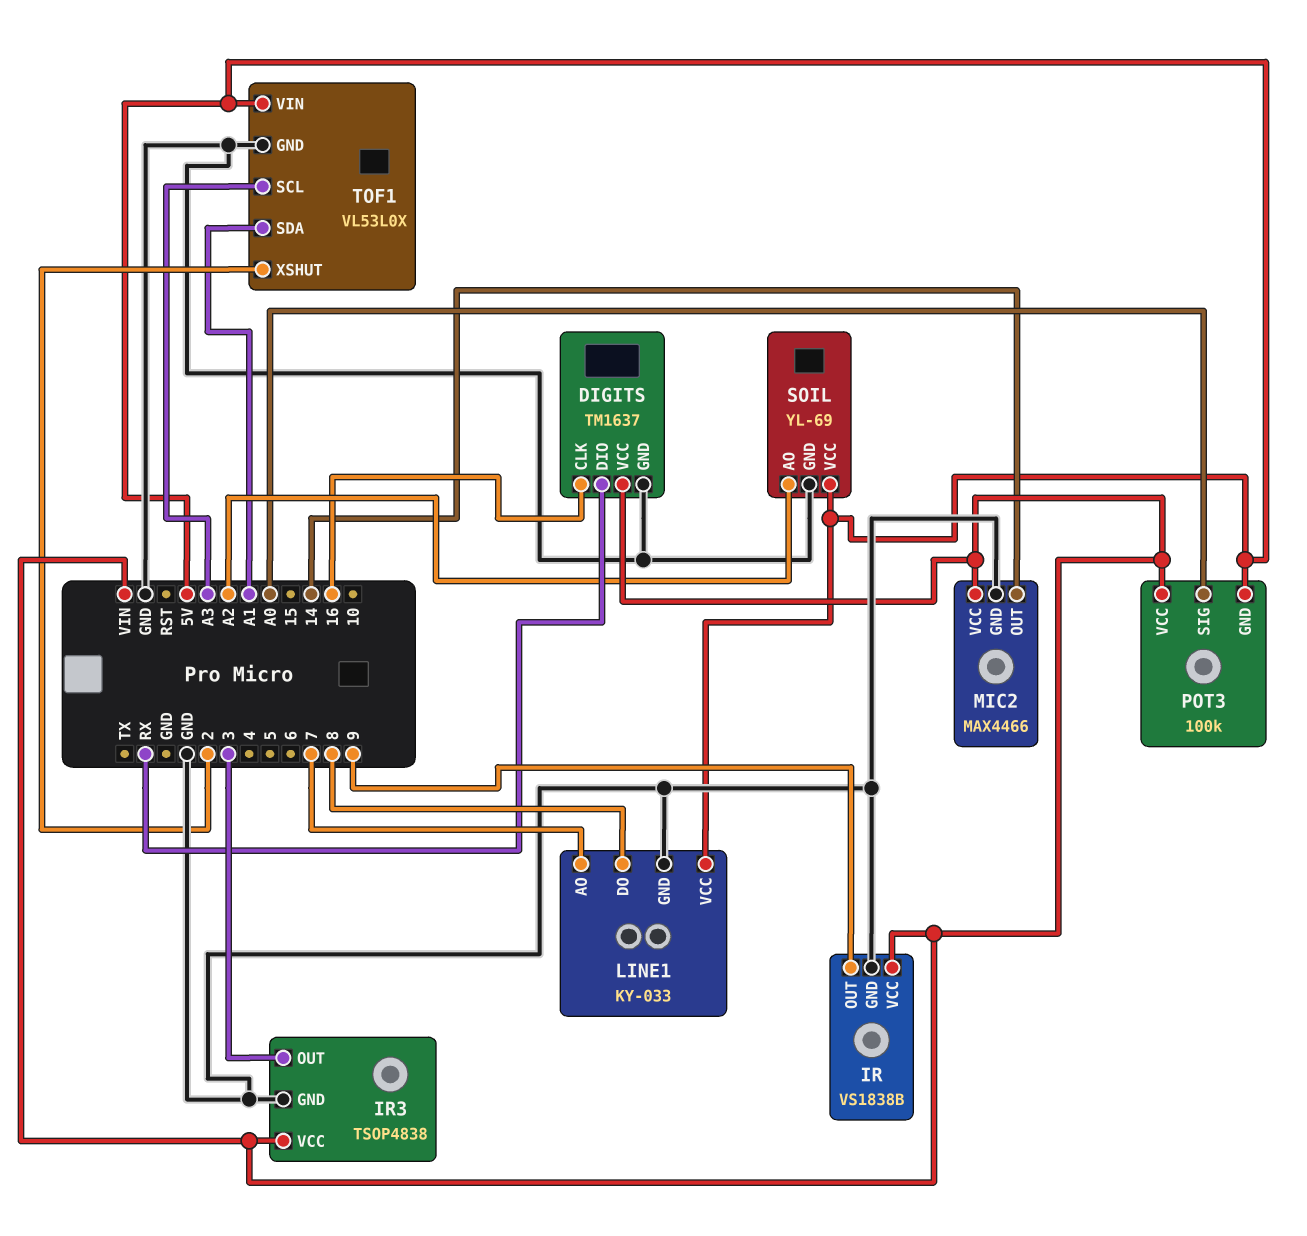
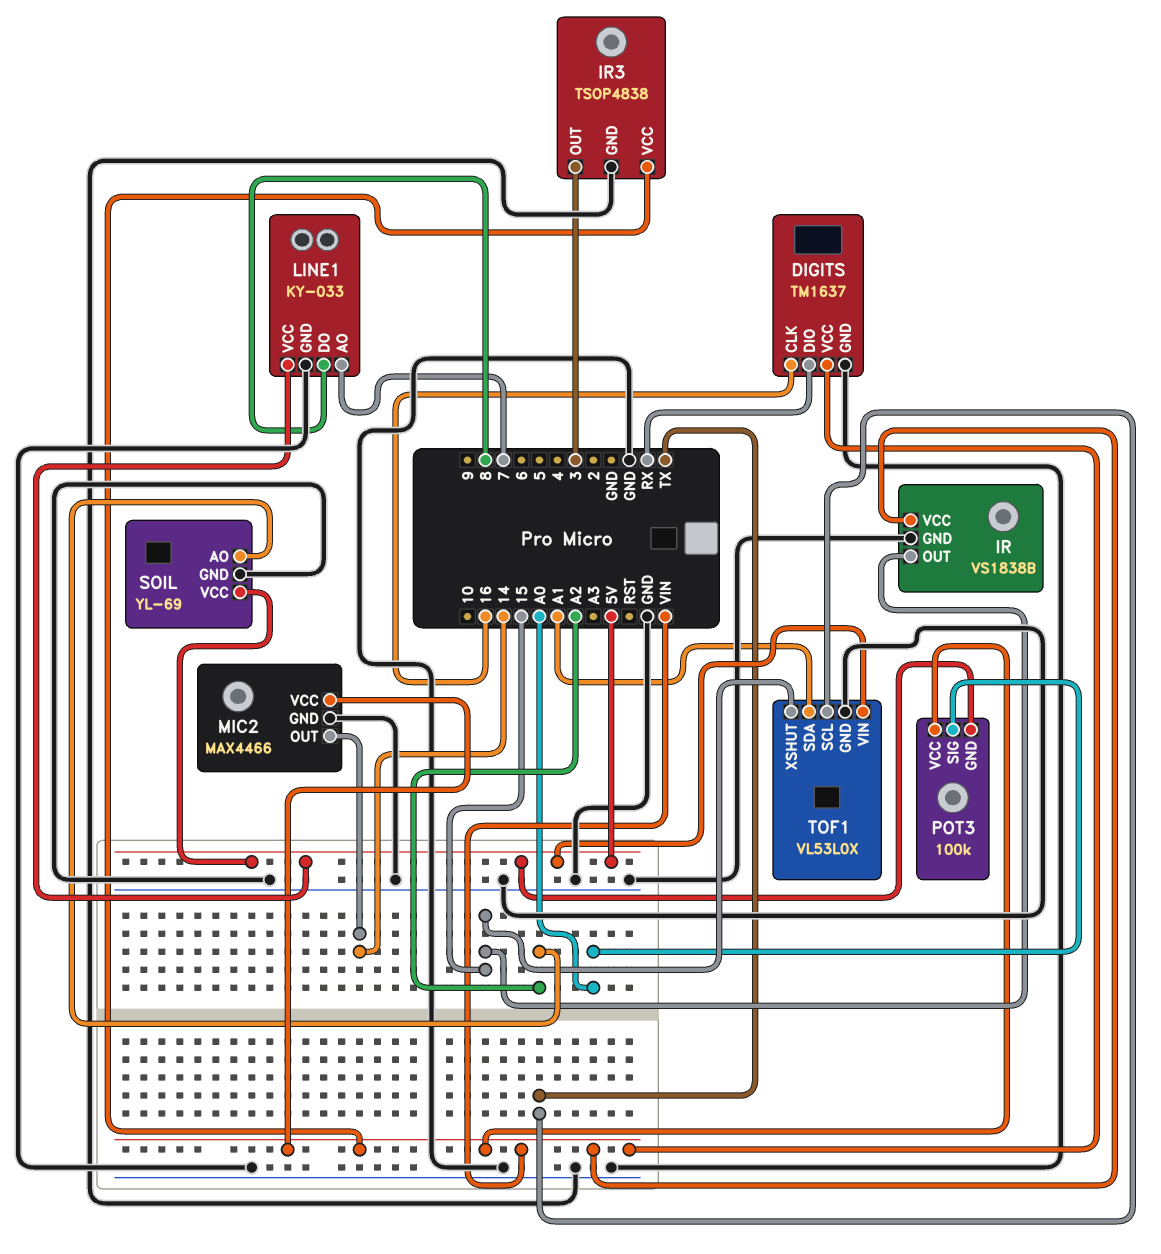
IR pin OUT: 9 -> 15
TOF1 pin SCL: A3 -> TX
TOF1 pin XSHUT: 2 -> 15

